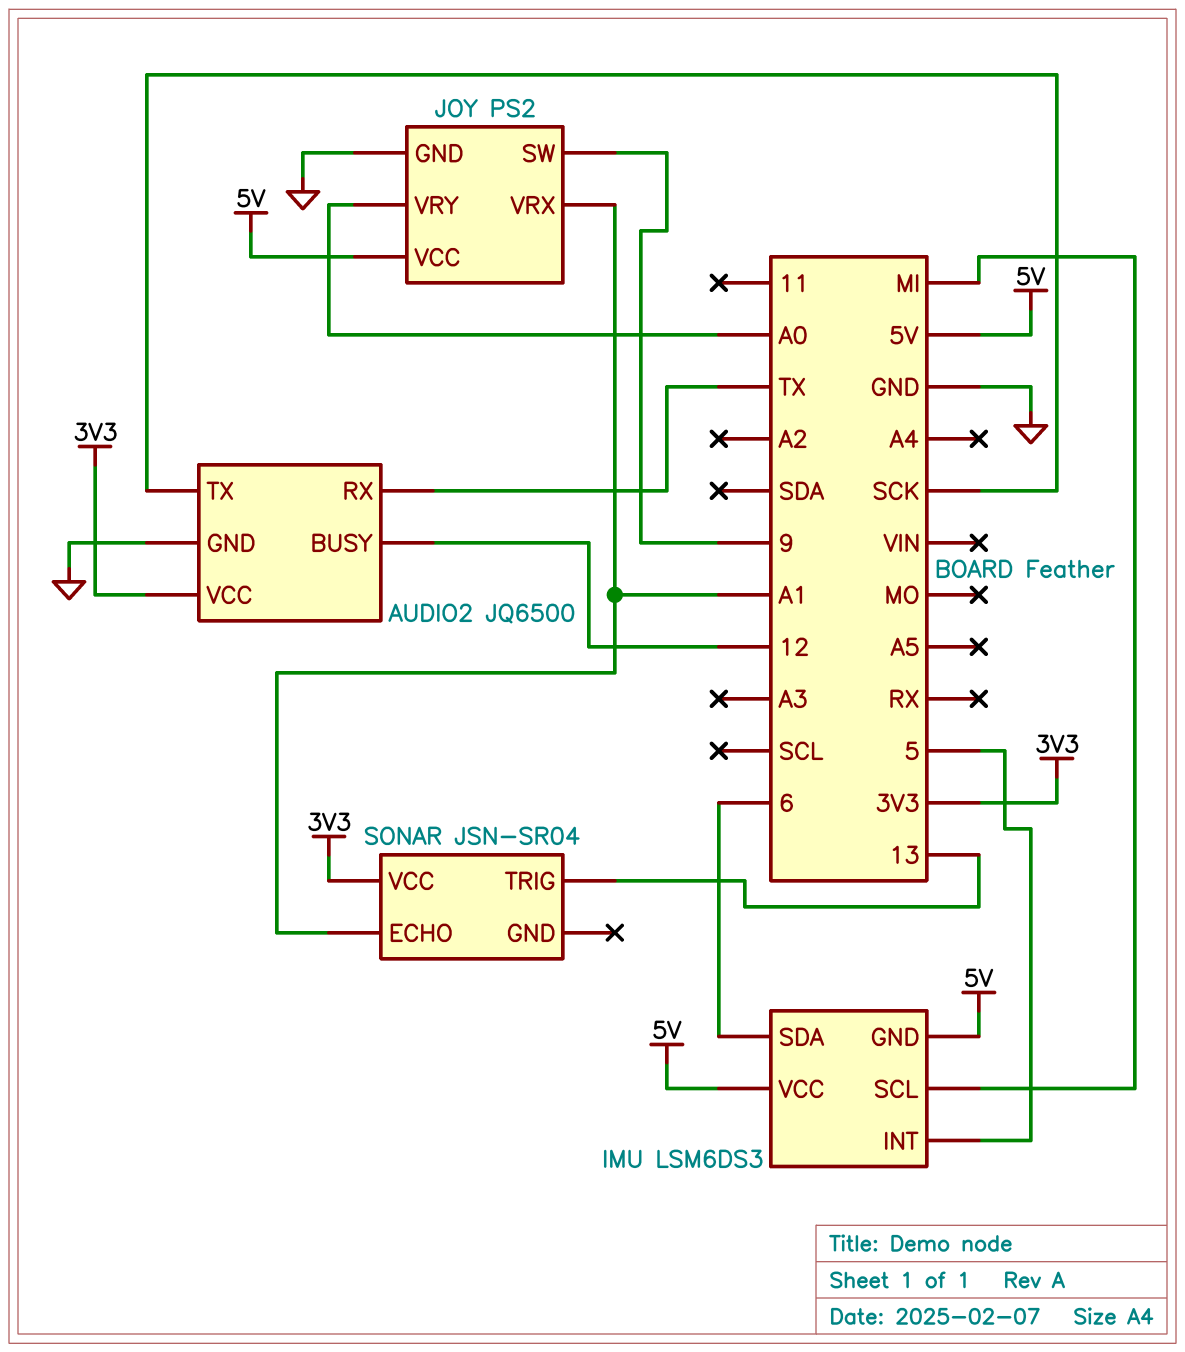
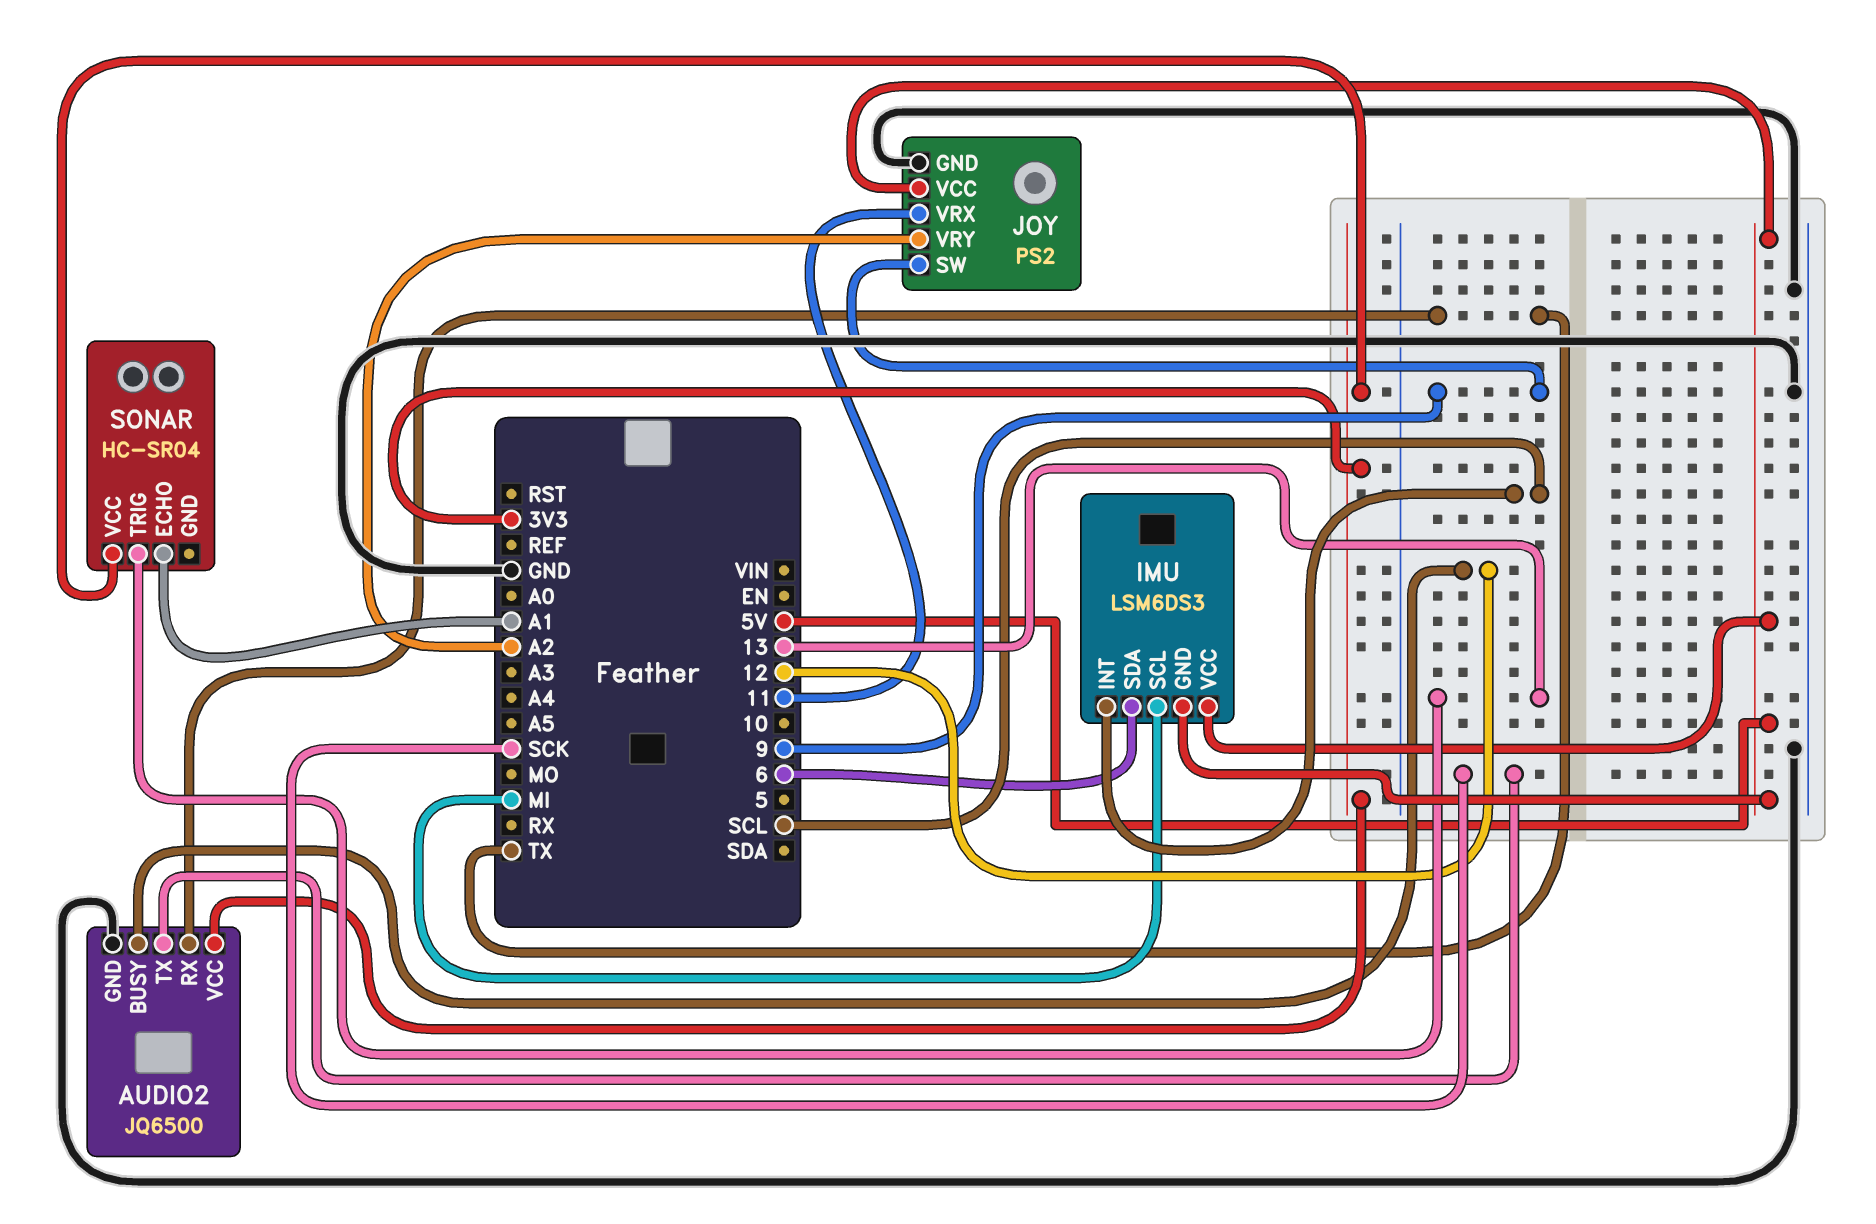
IMU pin INT: 5 -> SCL
JOY pin VRX: A1 -> 11
JOY pin VRY: A0 -> A2
SONAR: JSN-SR04 -> HC-SR04

